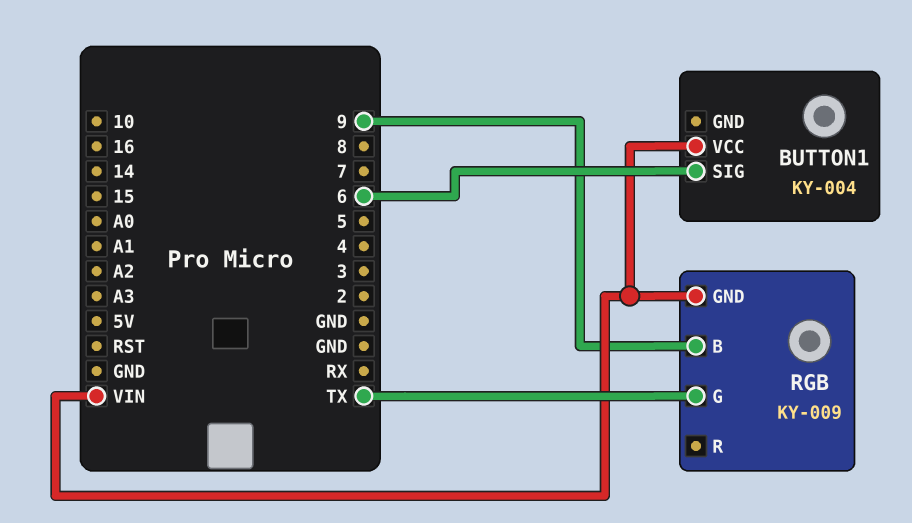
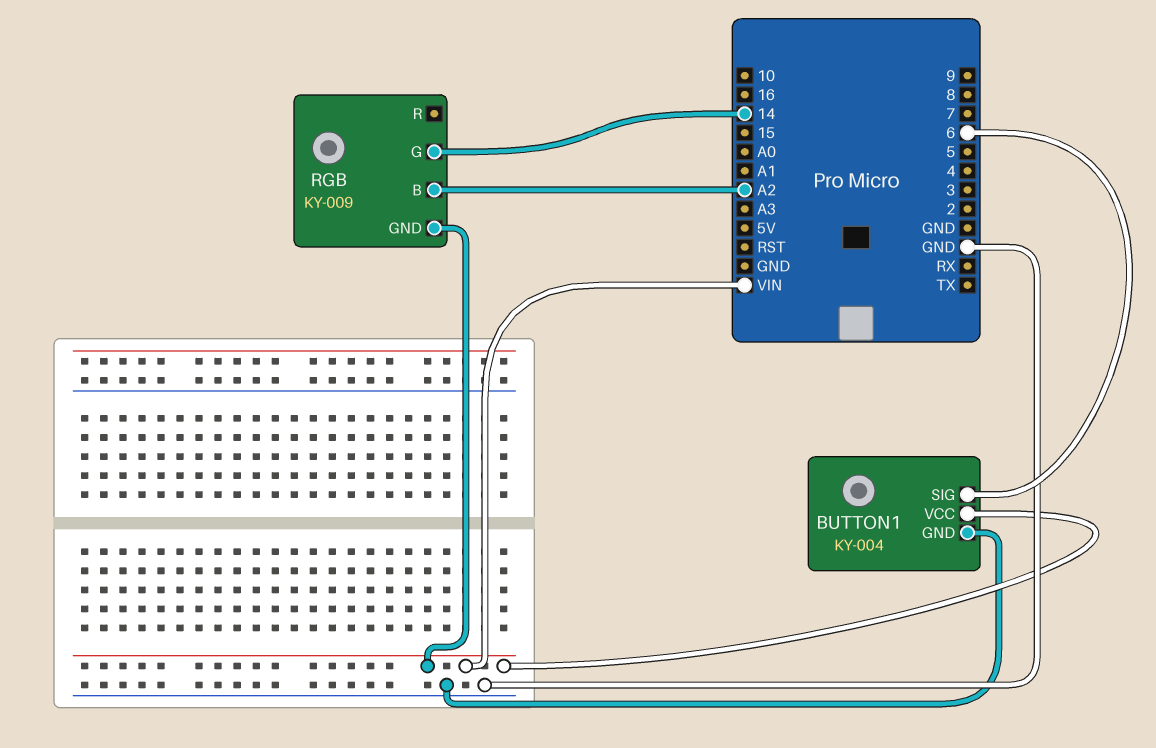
BUTTON1 pin GND: none -> GND
RGB pin B: 9 -> A2
RGB pin G: TX -> 14

